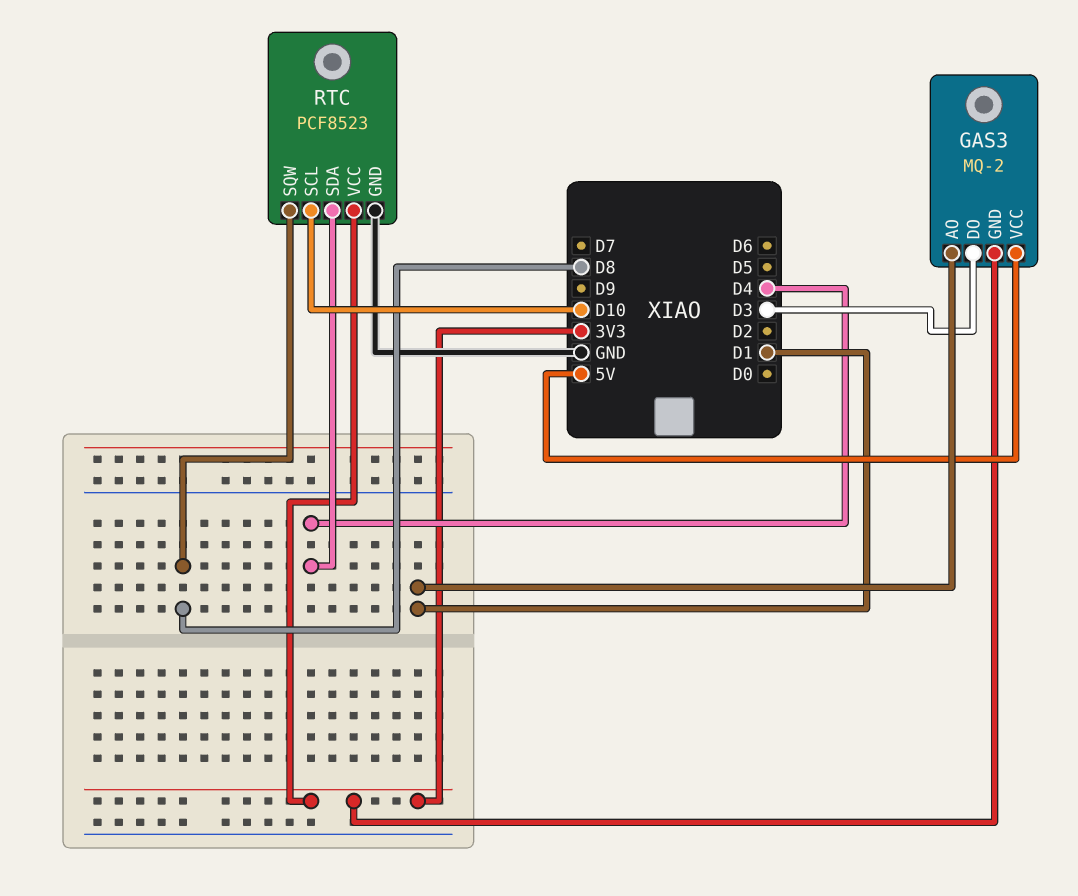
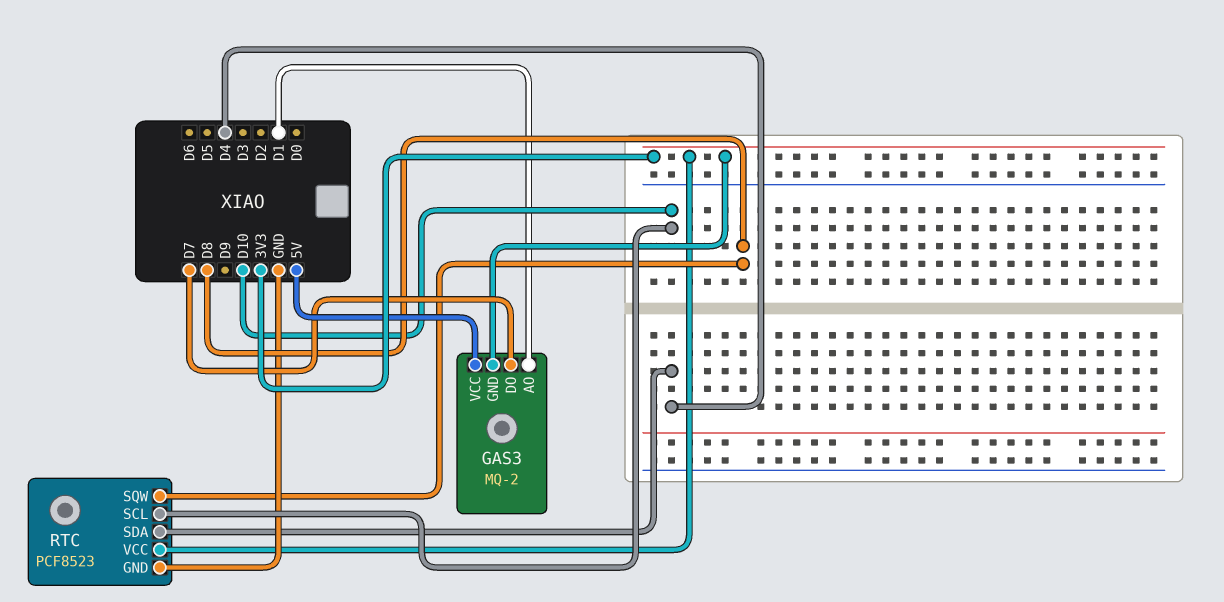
GAS3 pin DO: D3 -> D7

